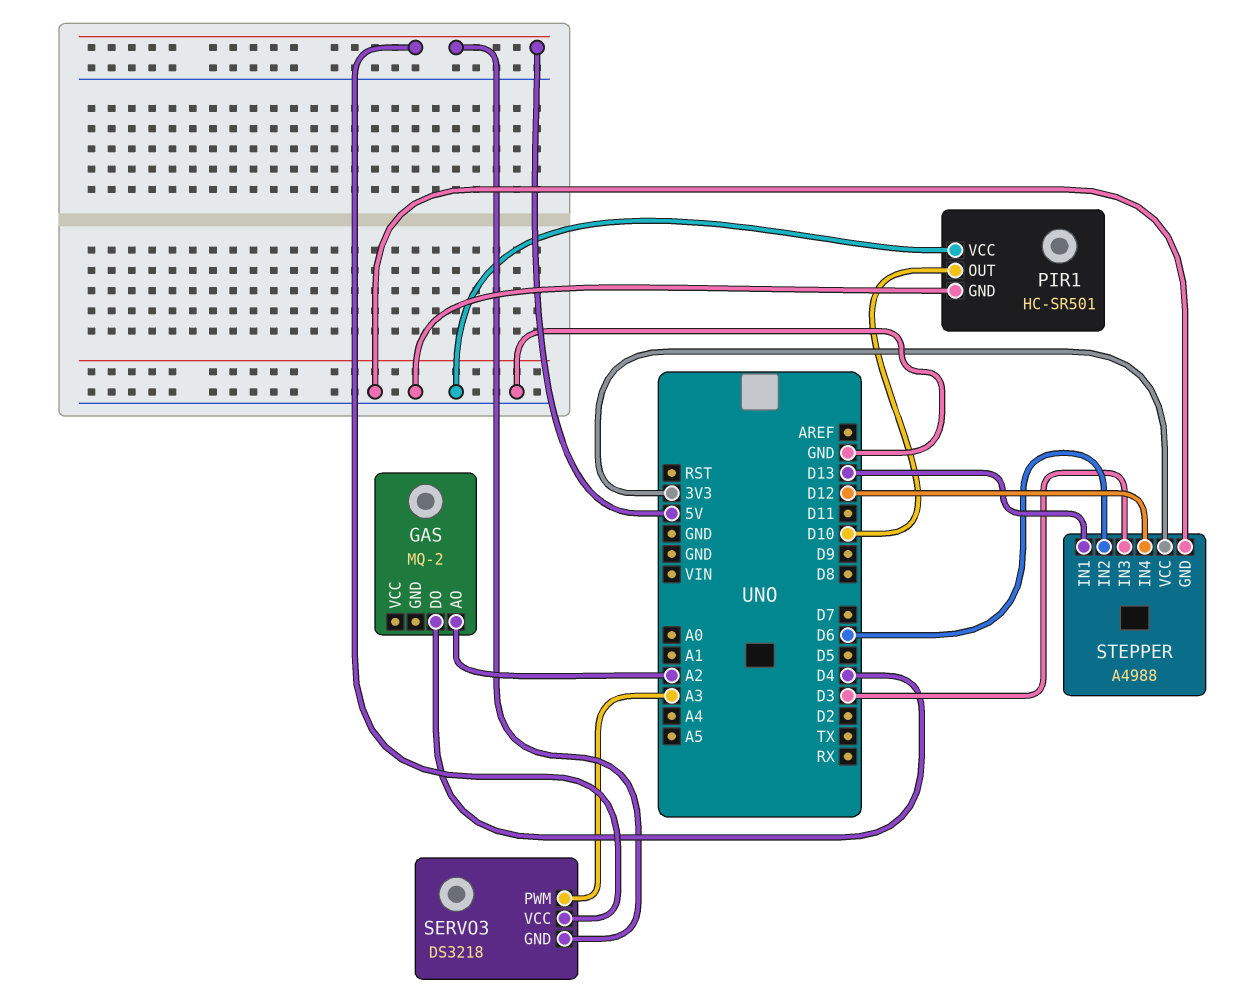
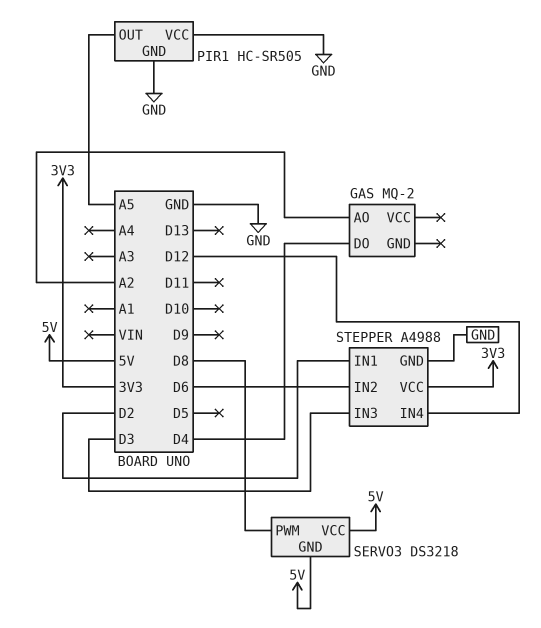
PIR1: HC-SR501 -> HC-SR505
PIR1 pin OUT: D10 -> A5
SERVO3 pin PWM: A3 -> D8
STEPPER pin IN1: D13 -> D2

